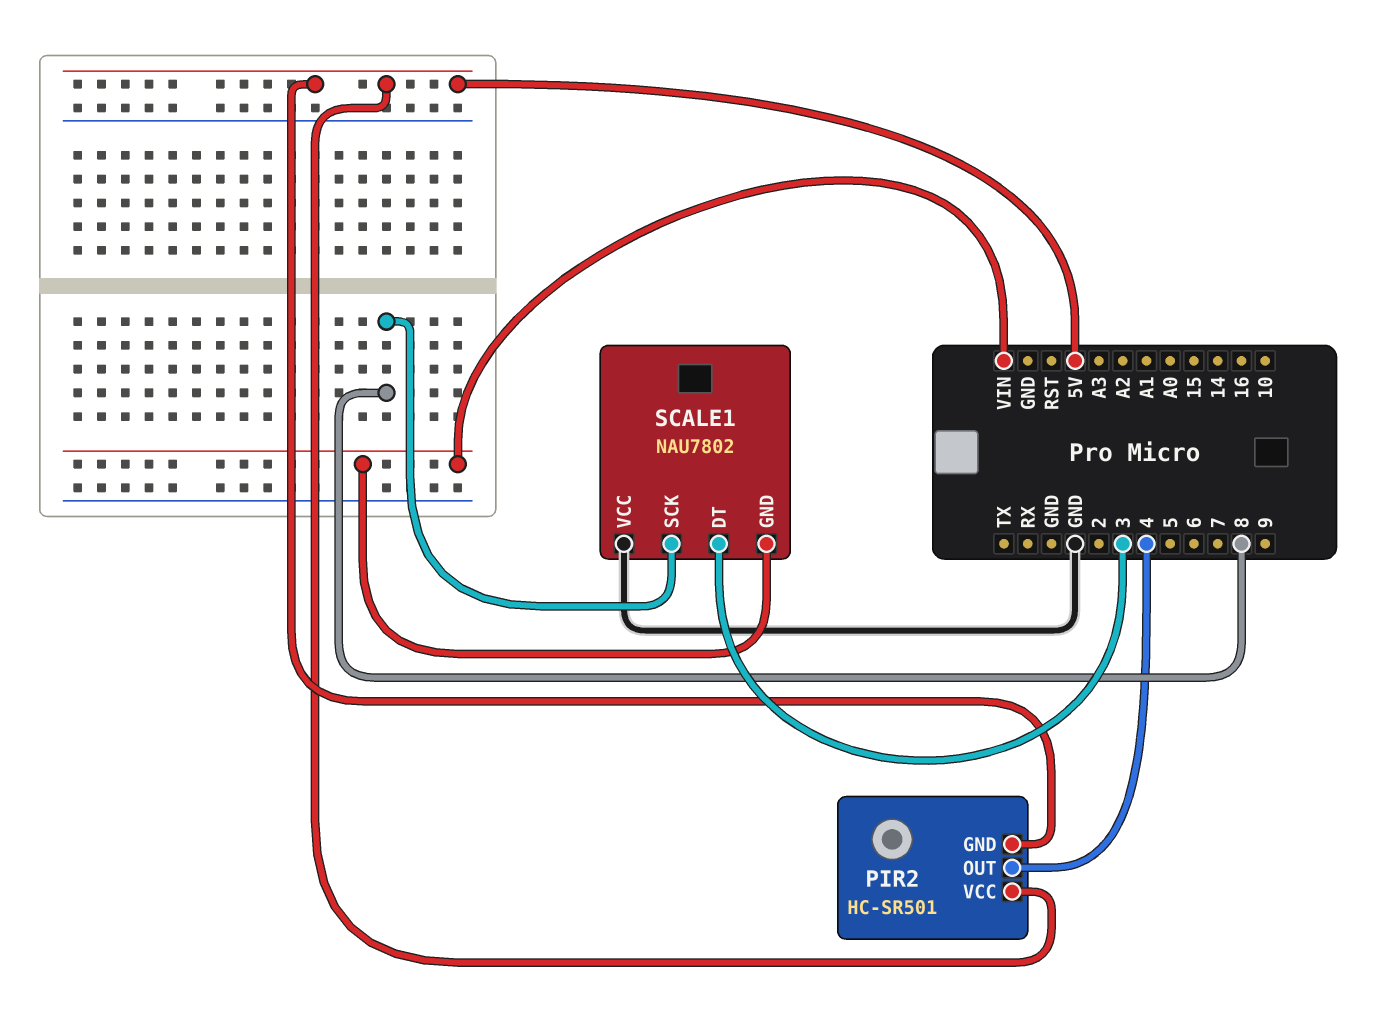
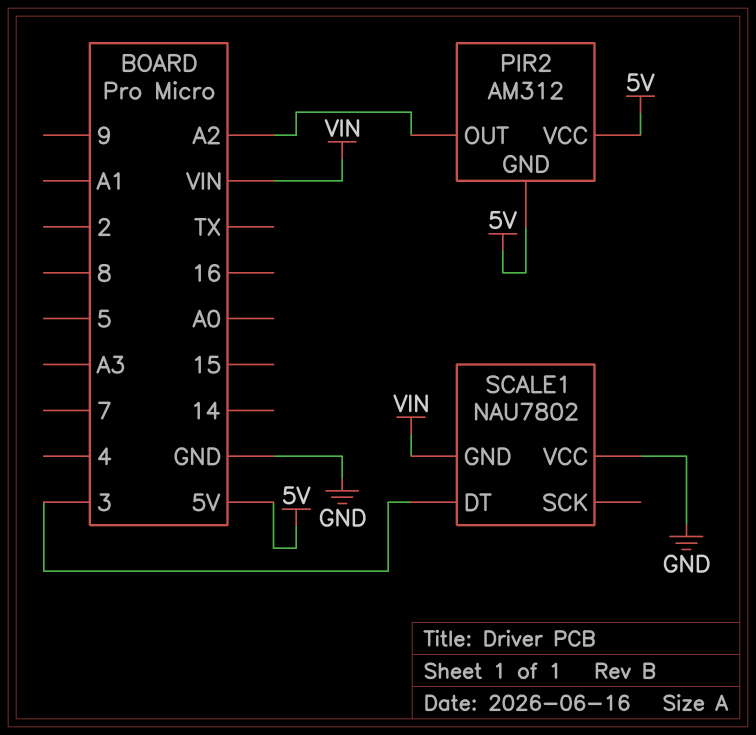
PIR2: HC-SR501 -> AM312
PIR2 pin OUT: 4 -> A2
SCALE1 pin SCK: 8 -> none

